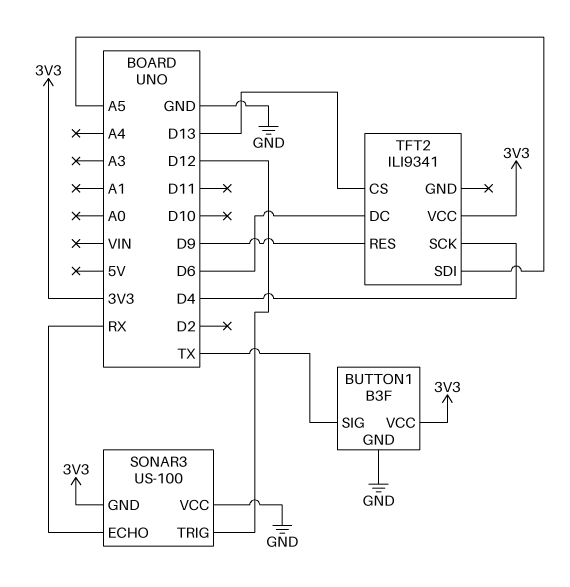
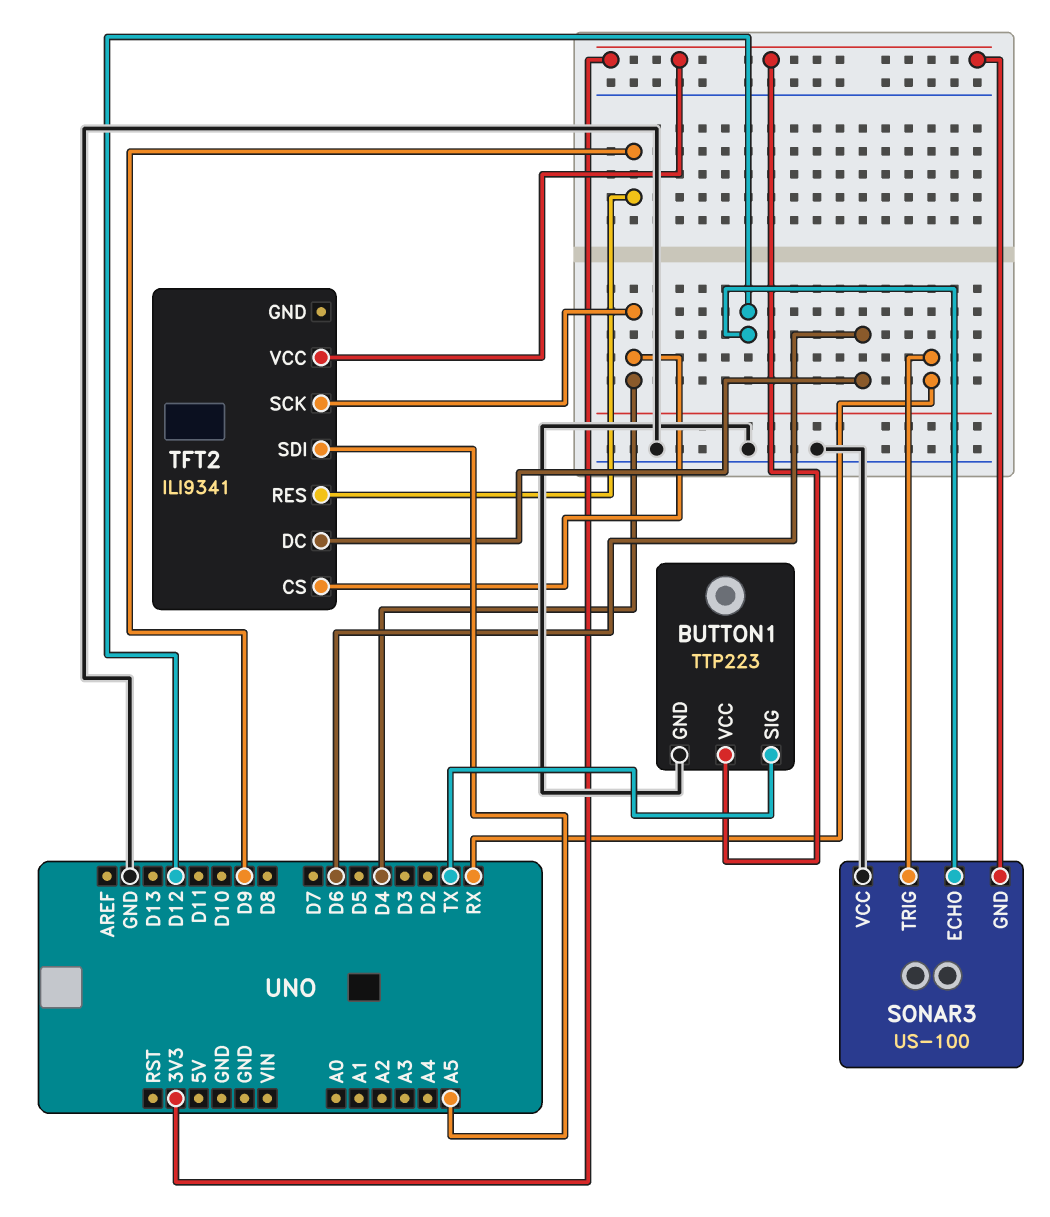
BUTTON1: B3F -> TTP223
SONAR3 pin ECHO: RX -> D12
SONAR3 pin TRIG: D12 -> RX
TFT2 pin CS: D13 -> D4

